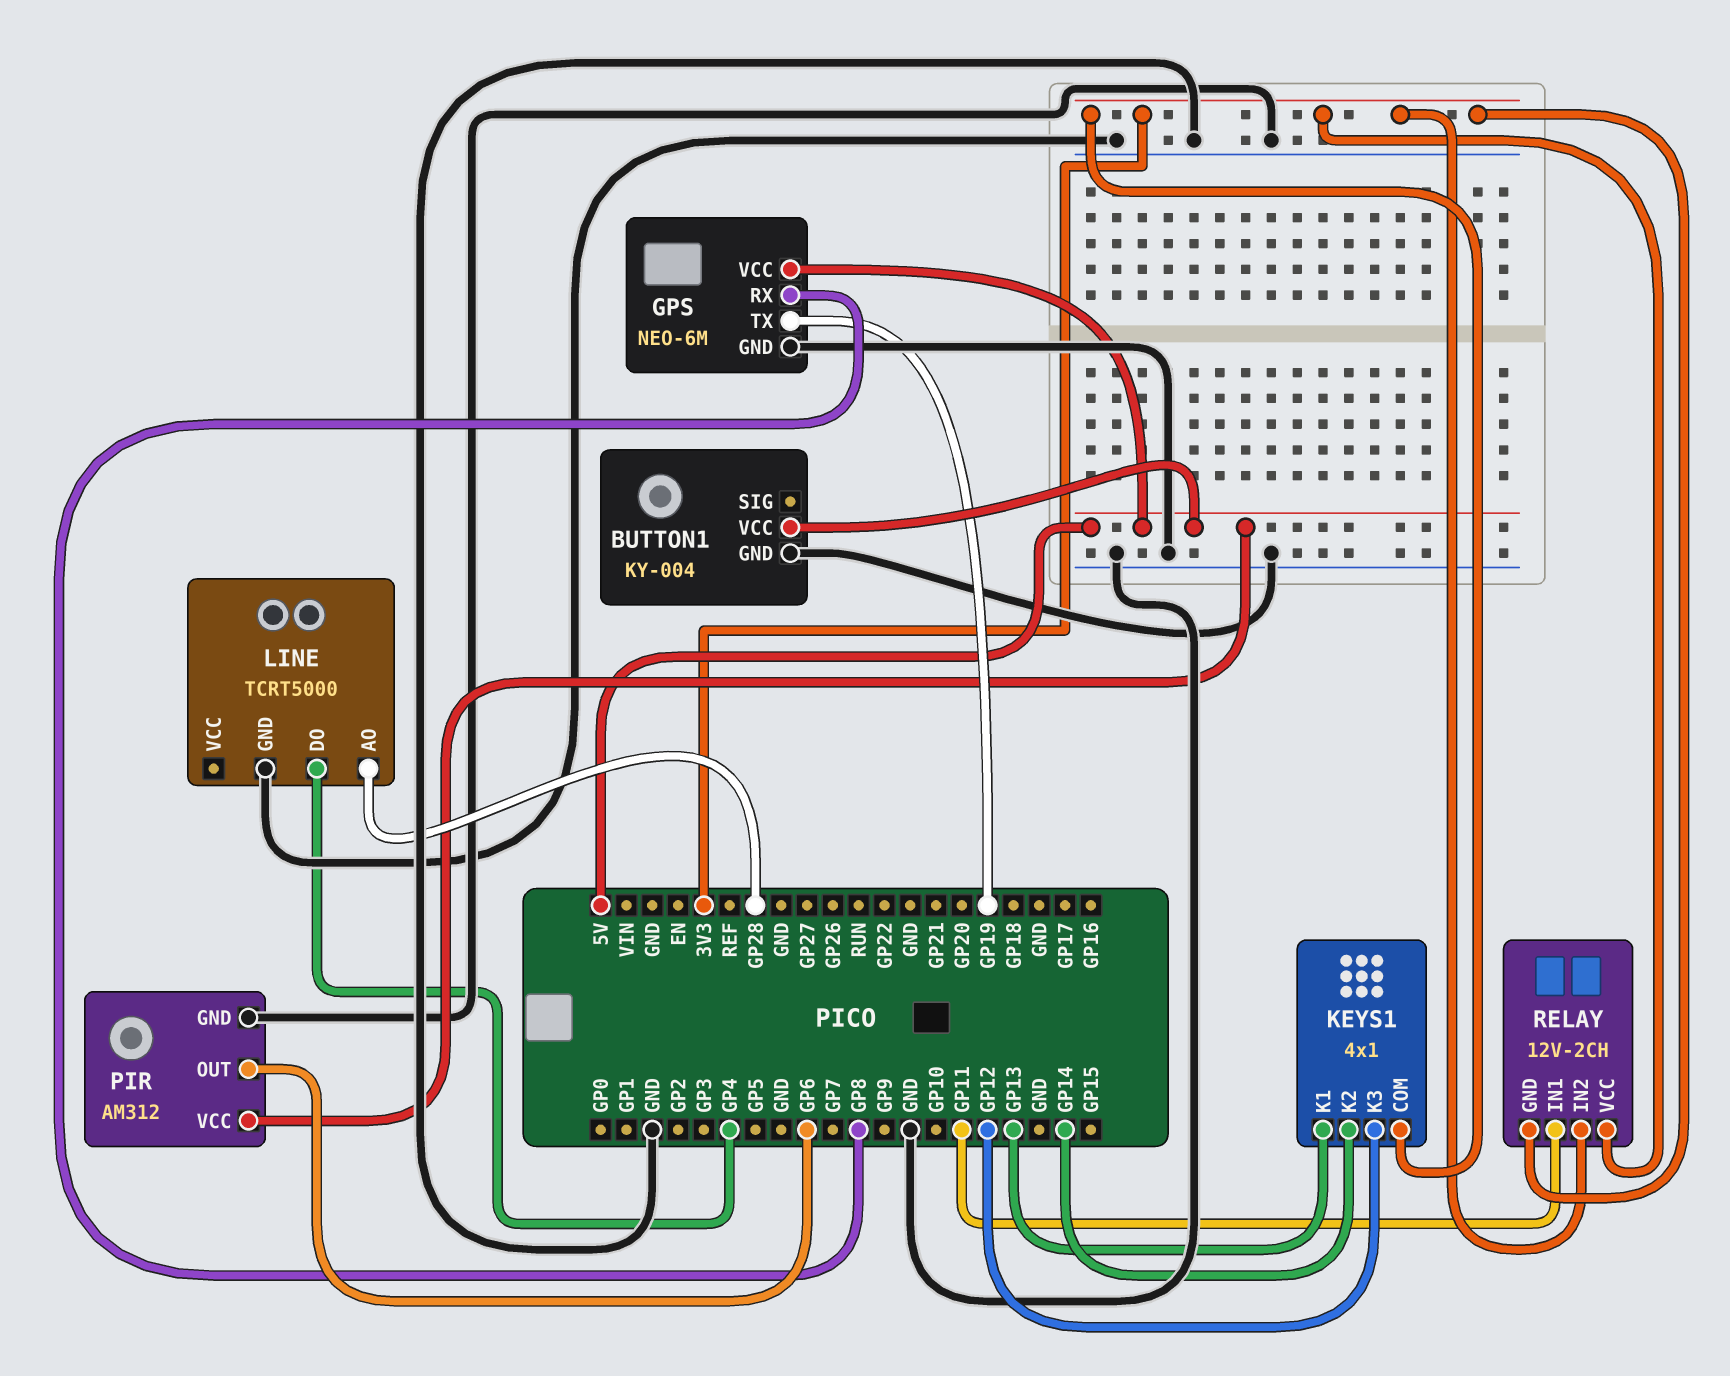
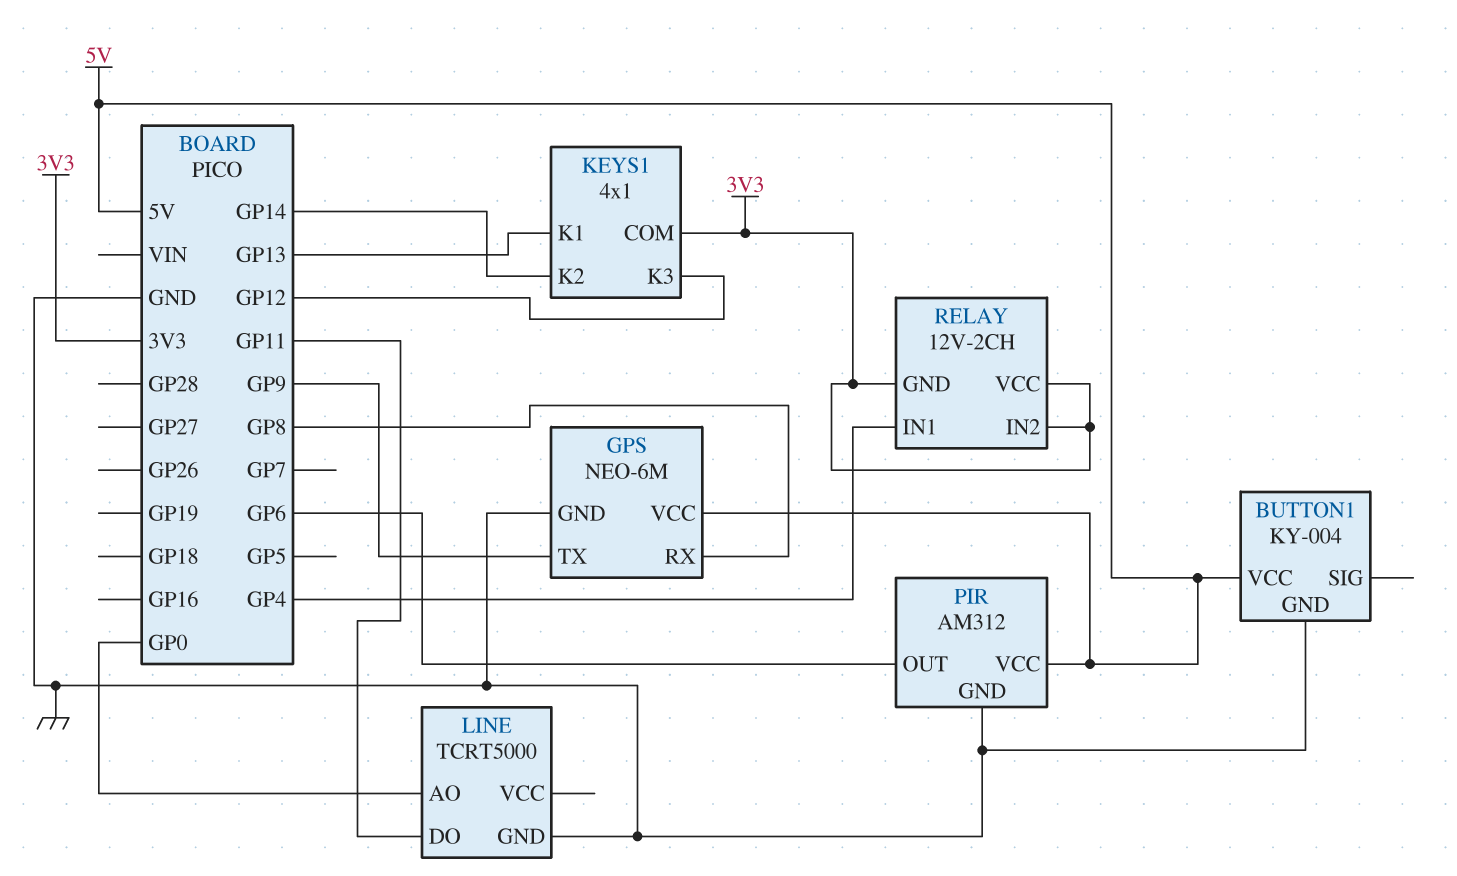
GPS pin TX: GP19 -> GP9
LINE pin AO: GP28 -> GP0
LINE pin DO: GP4 -> GP11
RELAY pin IN1: GP11 -> GP4

